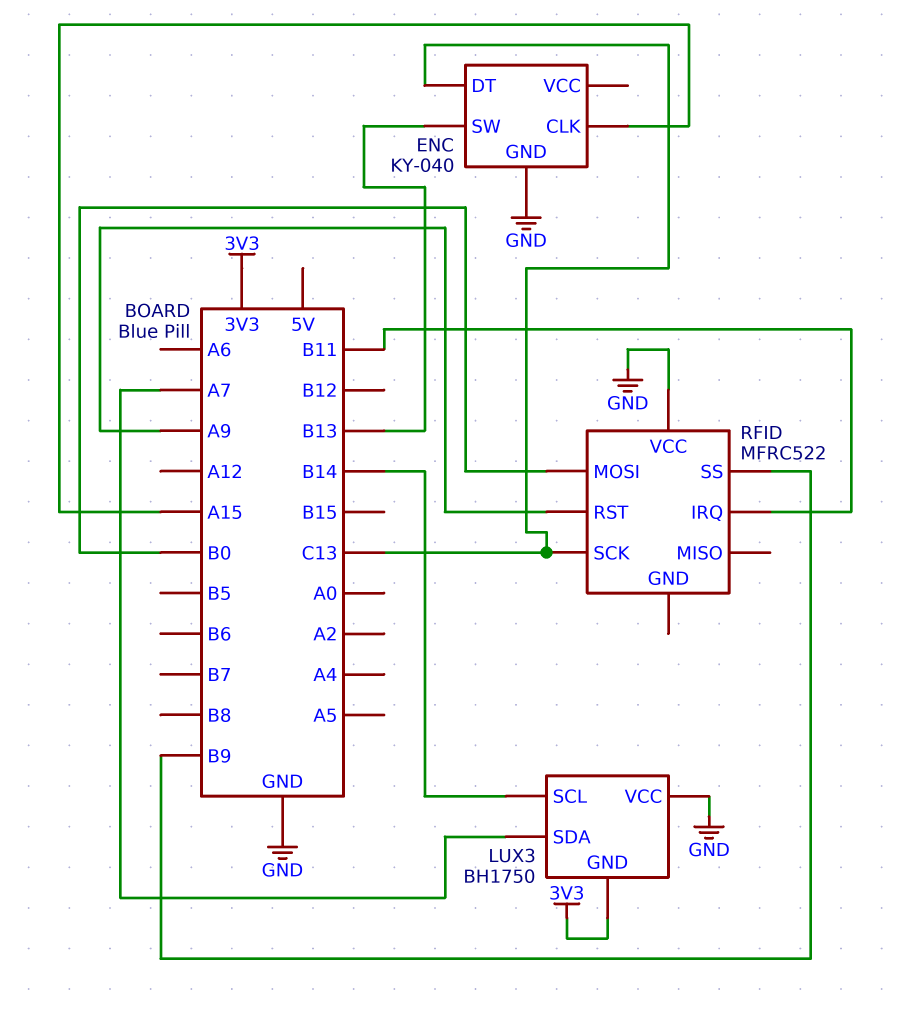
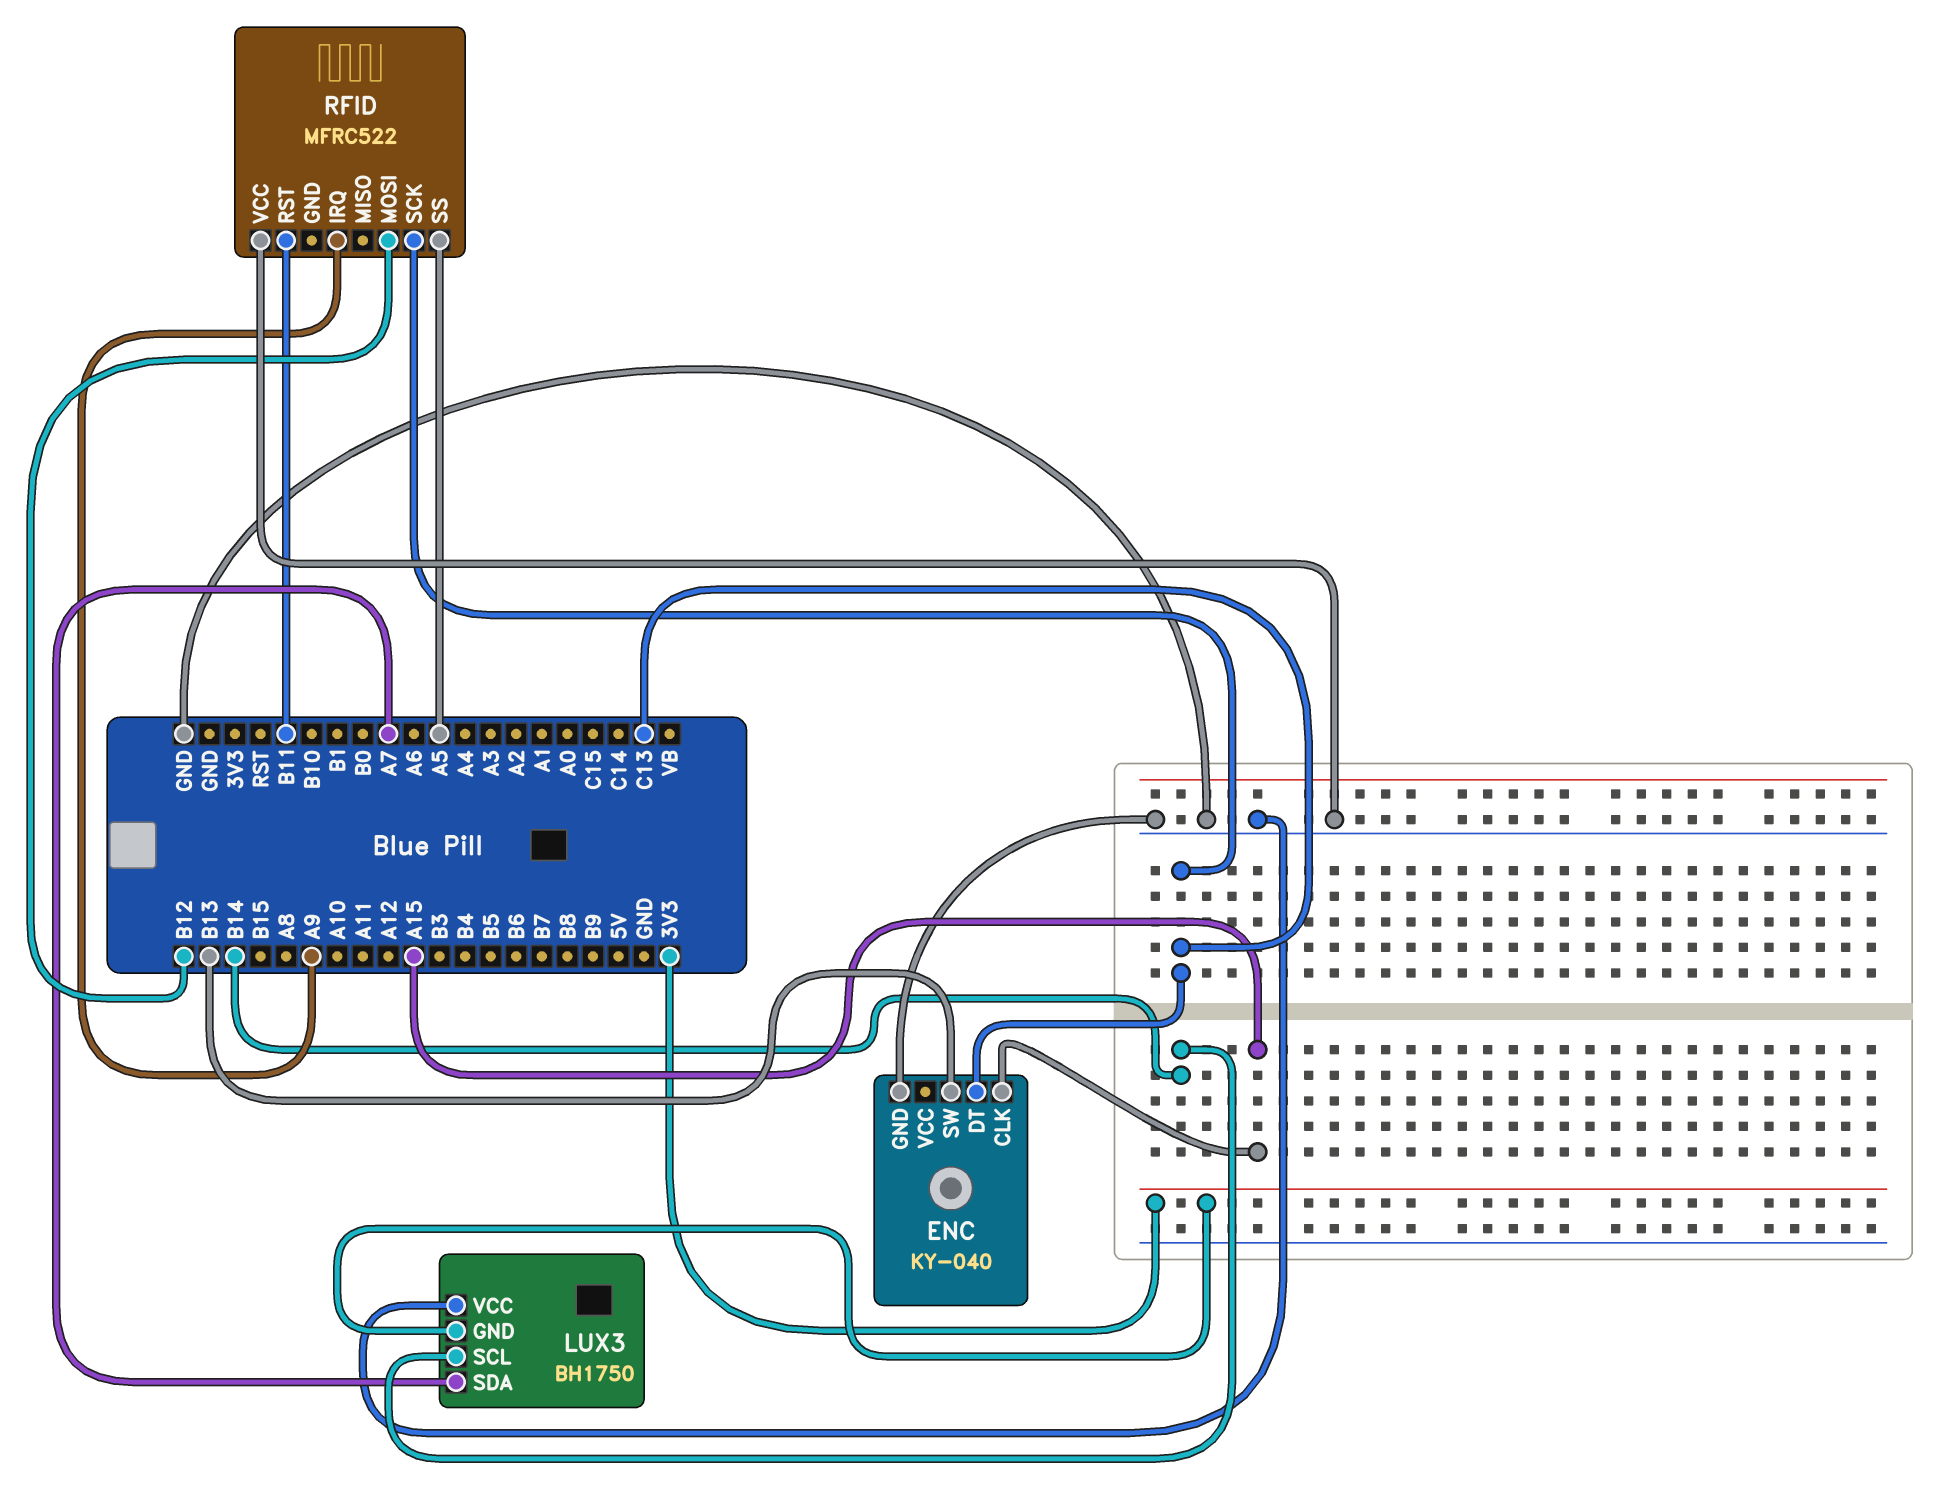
RFID pin IRQ: B11 -> A9
RFID pin MOSI: B0 -> B12
RFID pin RST: A9 -> B11
RFID pin SS: B9 -> A5

